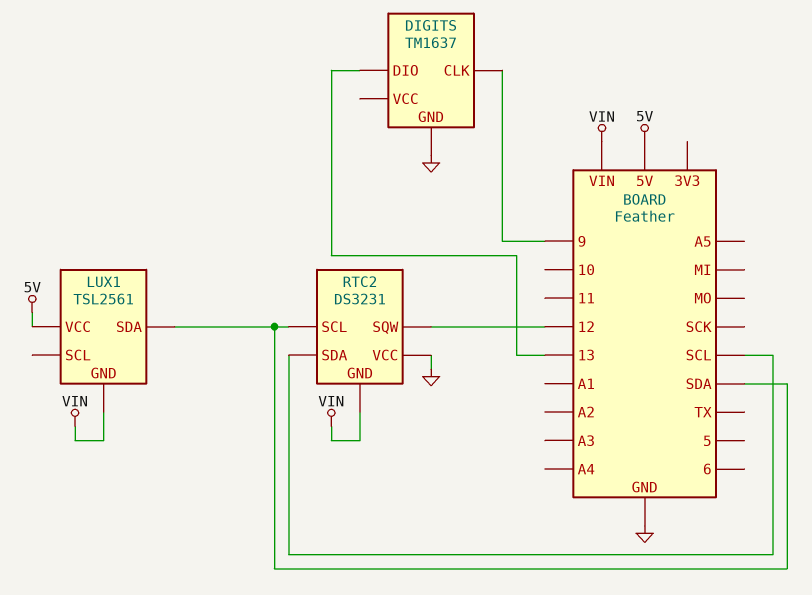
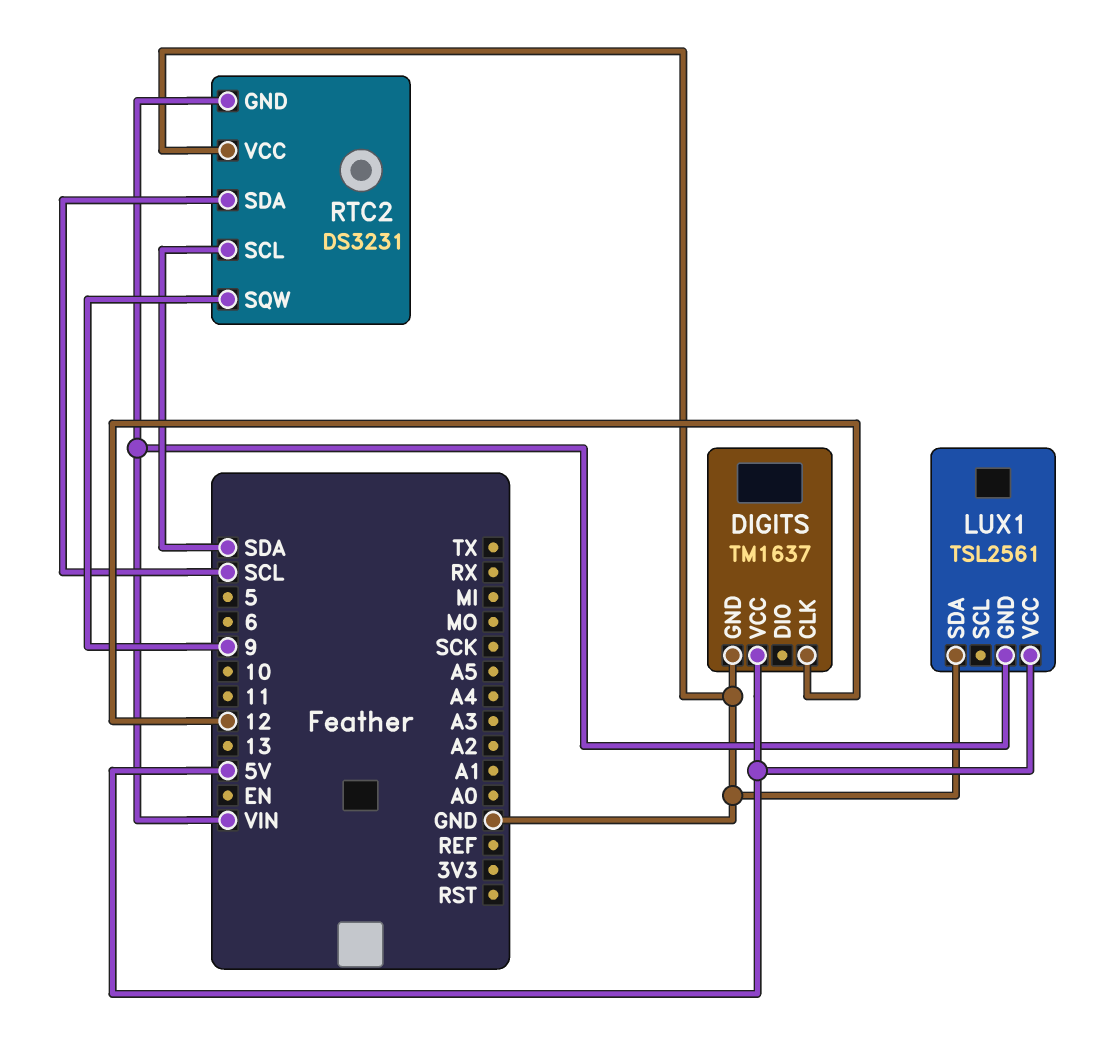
DIGITS pin CLK: 9 -> 12
DIGITS pin DIO: 13 -> none
DIGITS pin VCC: none -> 5V
LUX1 pin SDA: SDA -> GND
RTC2 pin SQW: 12 -> 9

